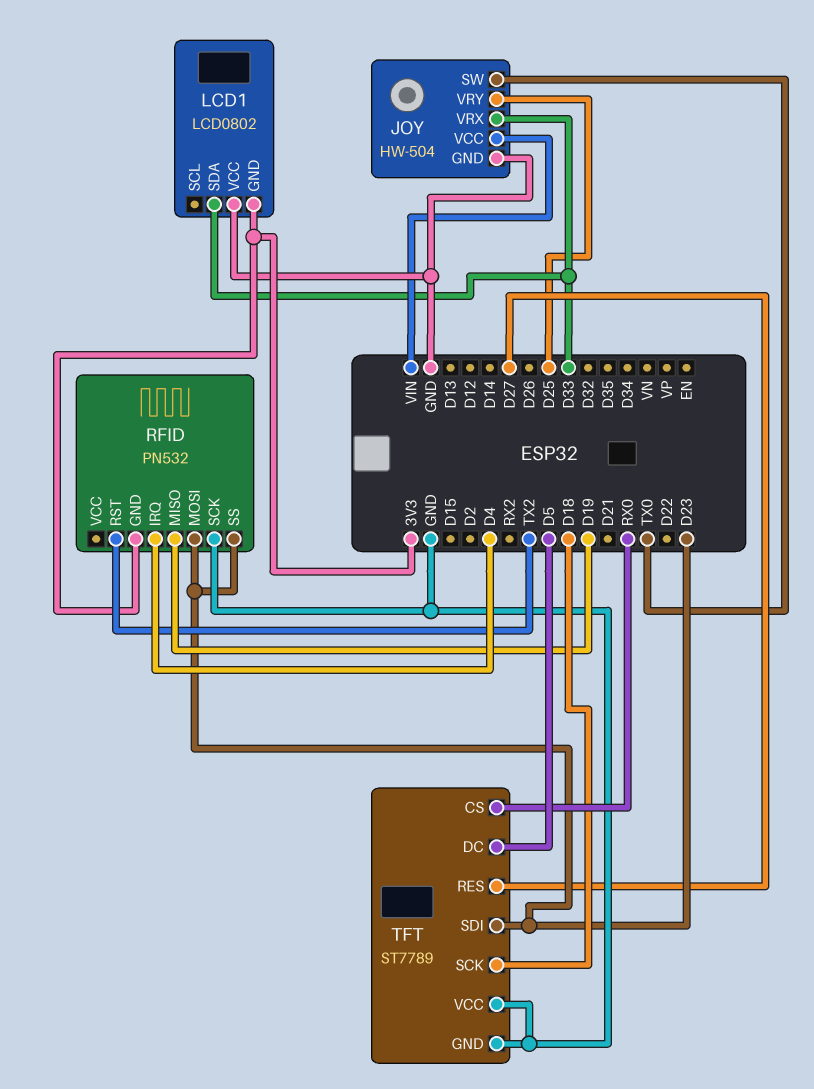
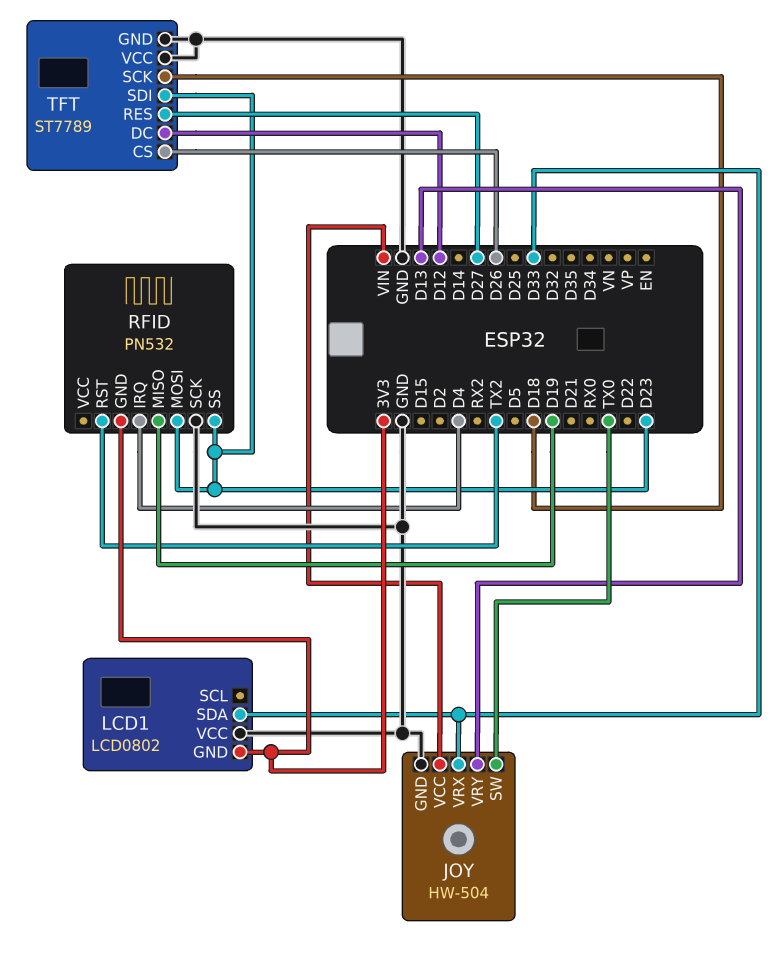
JOY pin VRY: D25 -> D13
TFT pin CS: RX0 -> D26
TFT pin DC: D5 -> D12

